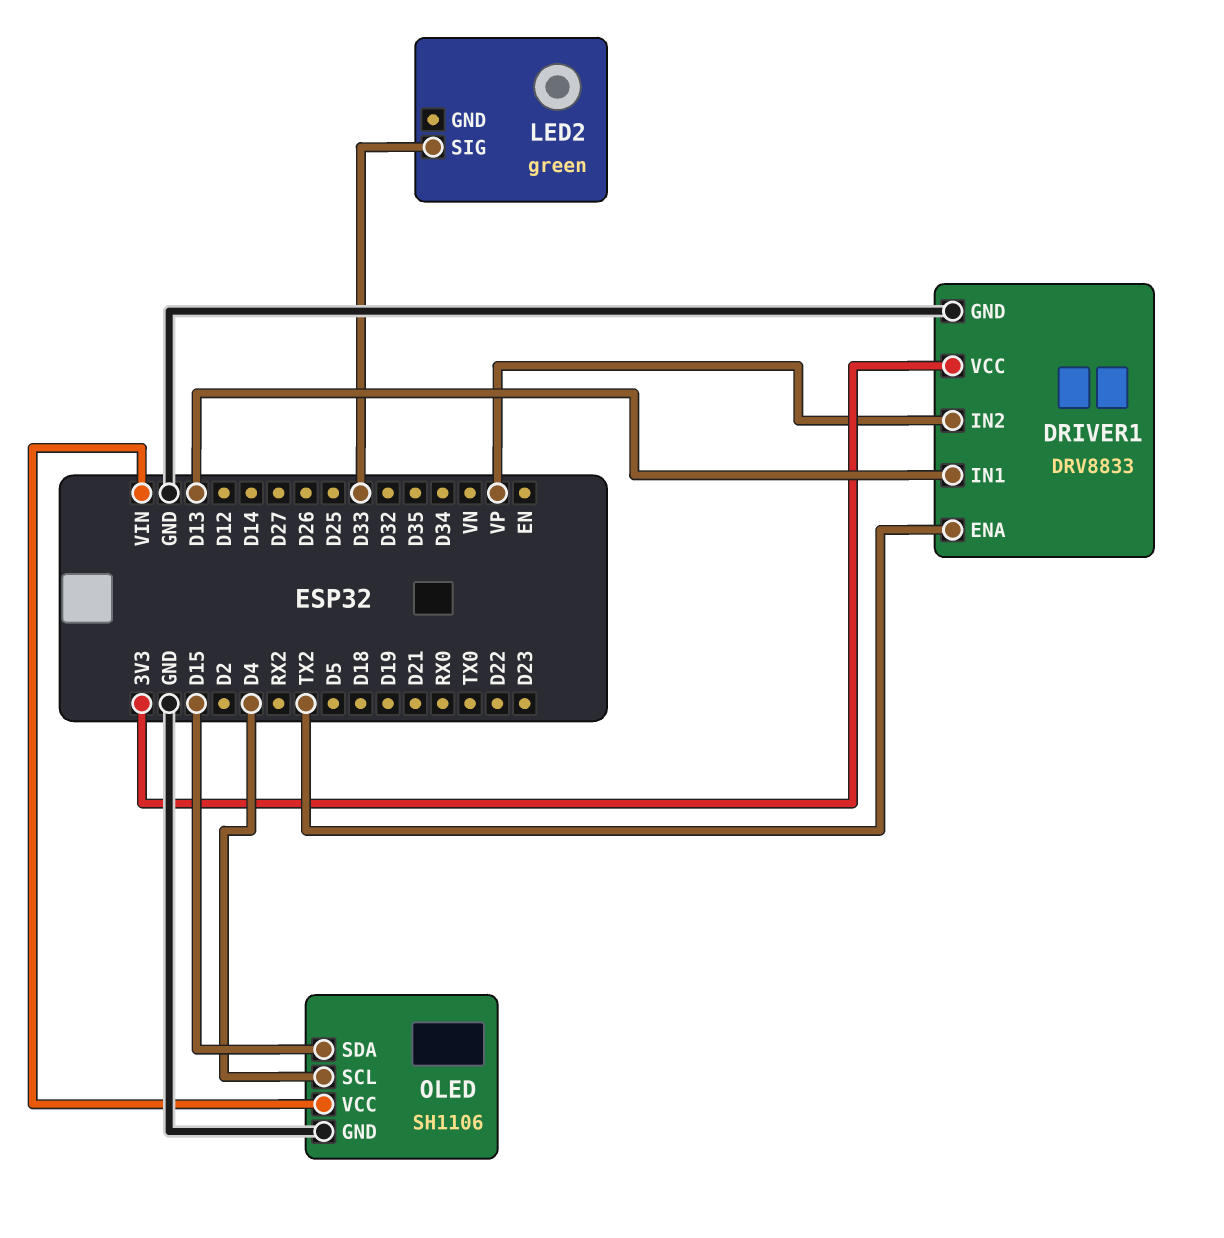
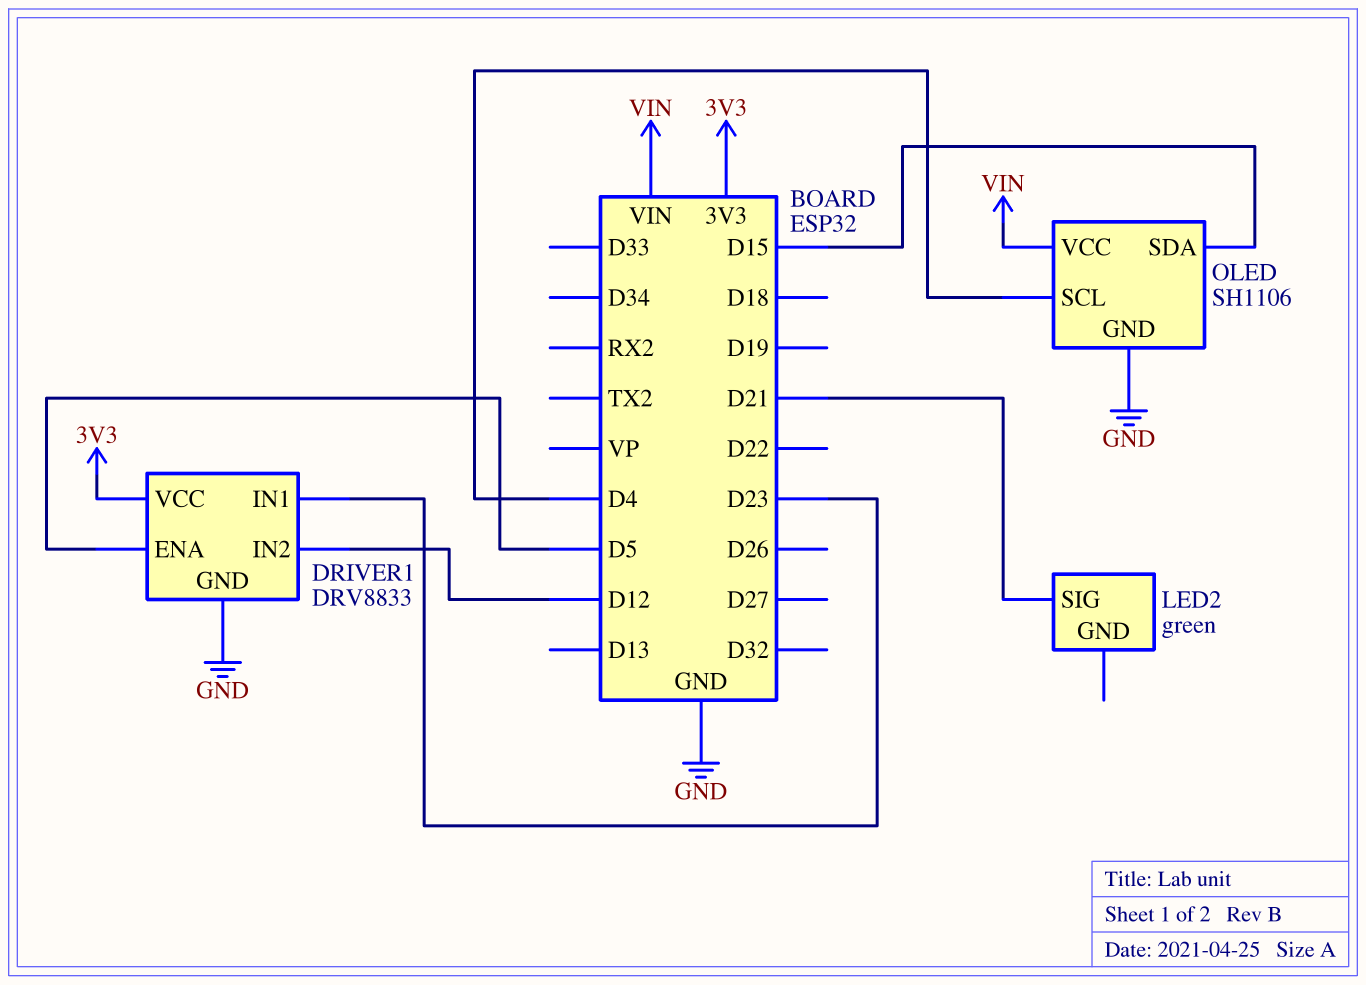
DRIVER1 pin ENA: TX2 -> D5
DRIVER1 pin IN1: D13 -> D23
DRIVER1 pin IN2: VP -> D12
LED2 pin SIG: D33 -> D21

